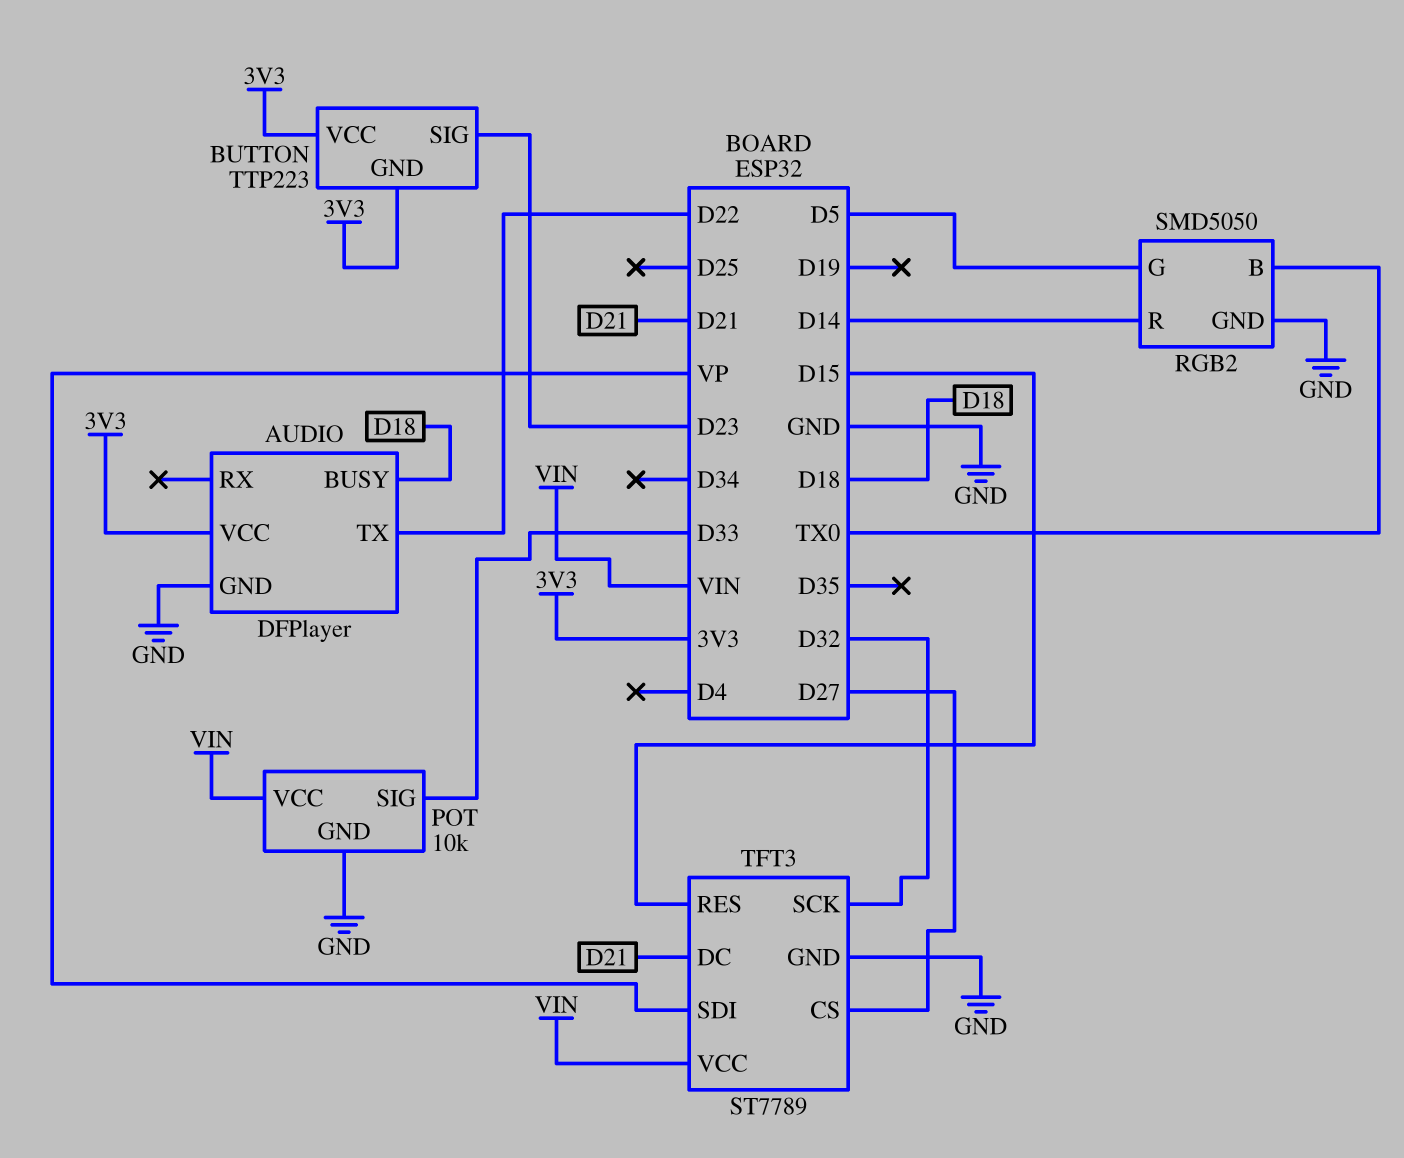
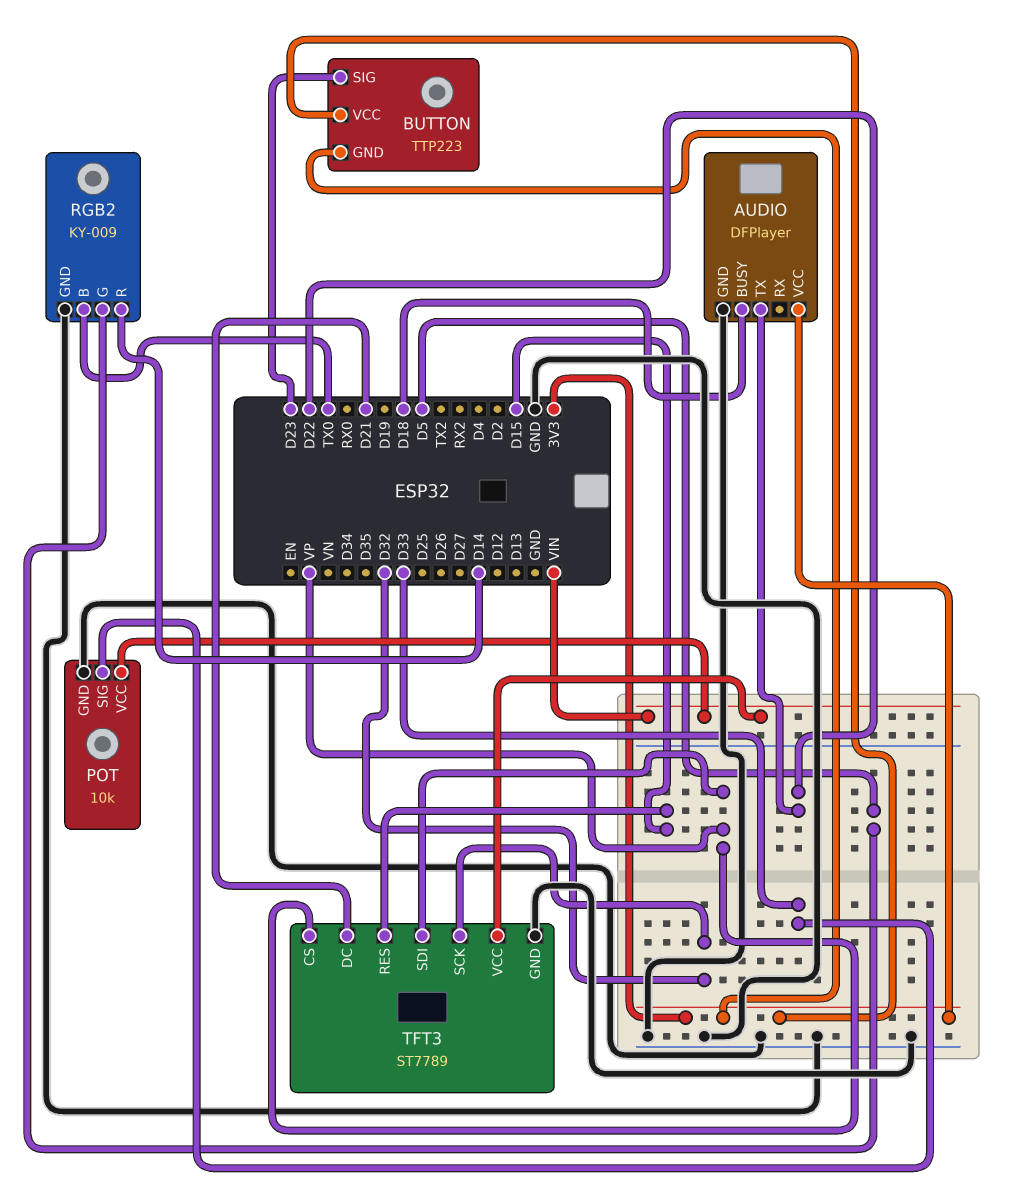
RGB2: SMD5050 -> KY-009
TFT3 pin CS: D27 -> VP

